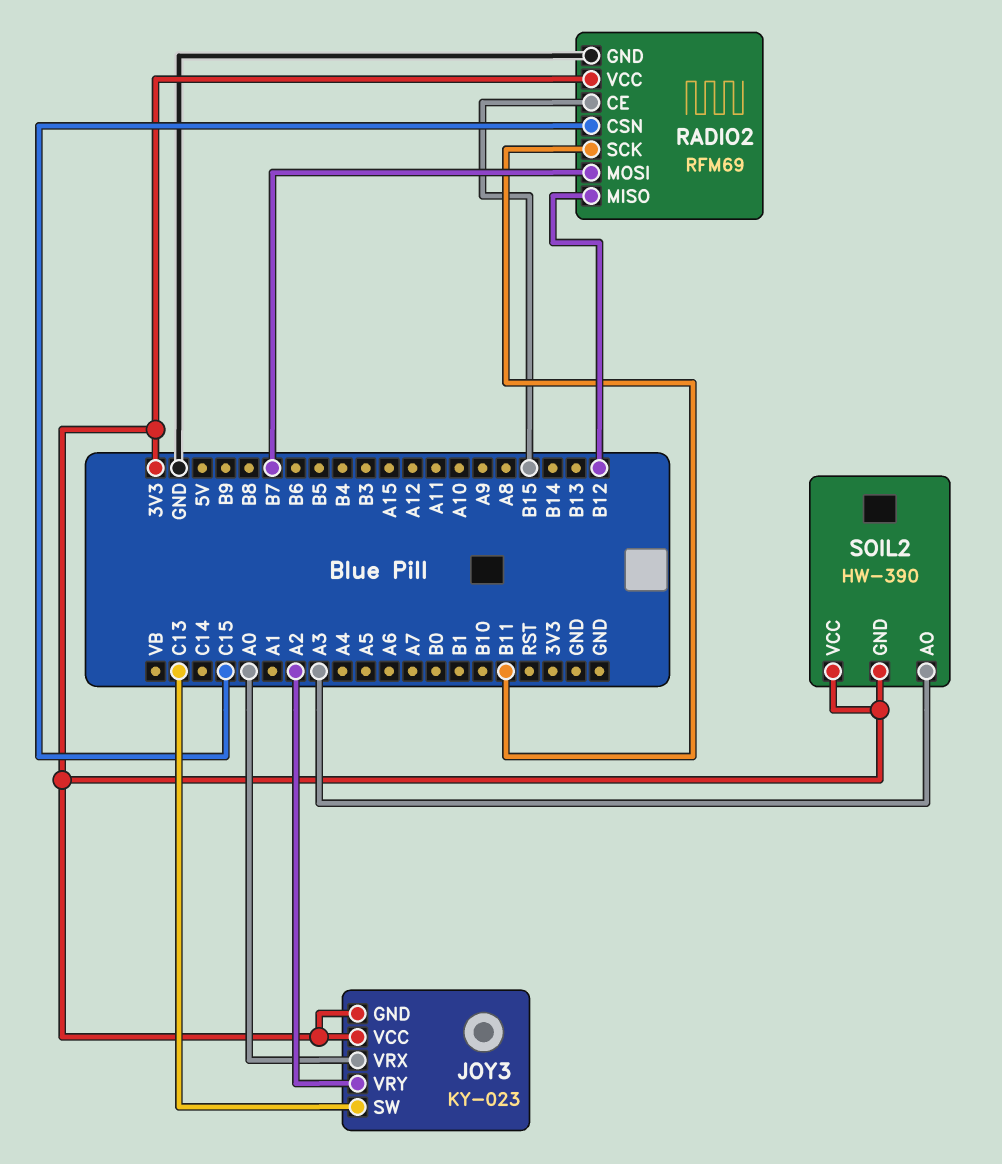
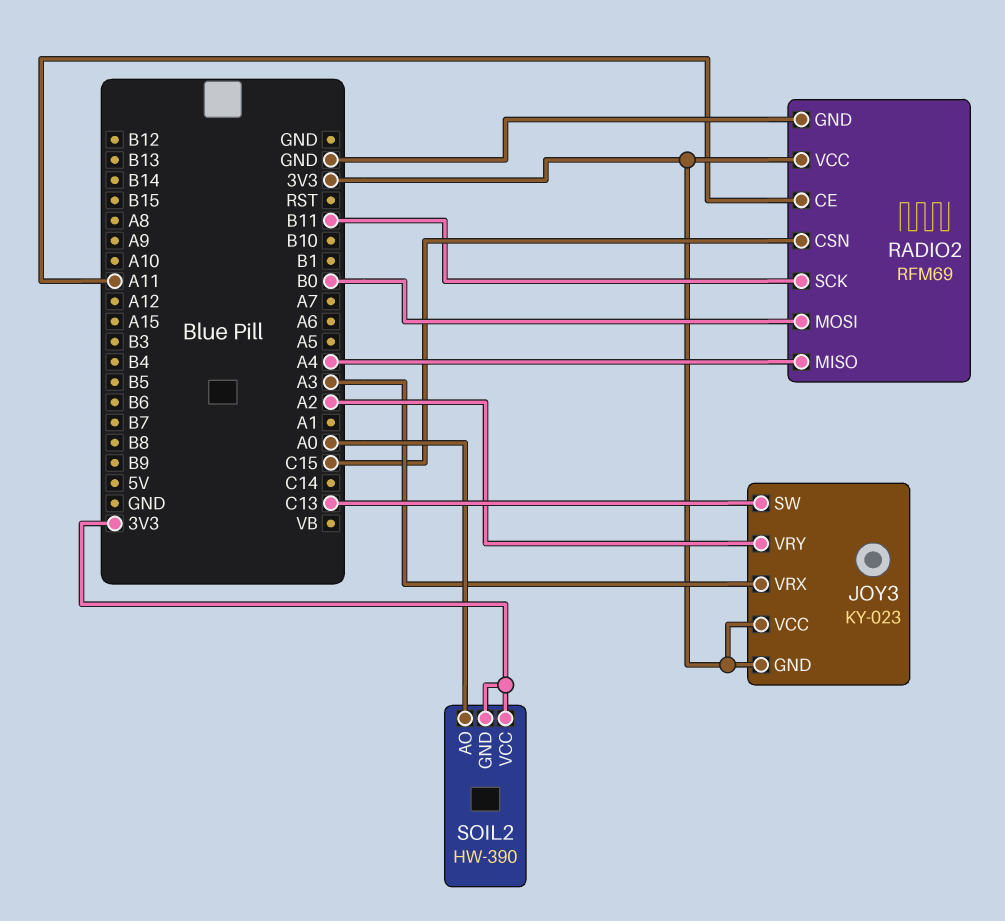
JOY3 pin VRX: A0 -> A3
RADIO2 pin CE: B15 -> A11
RADIO2 pin MISO: B12 -> A4
RADIO2 pin MOSI: B7 -> B0
SOIL2 pin AO: A3 -> A0

